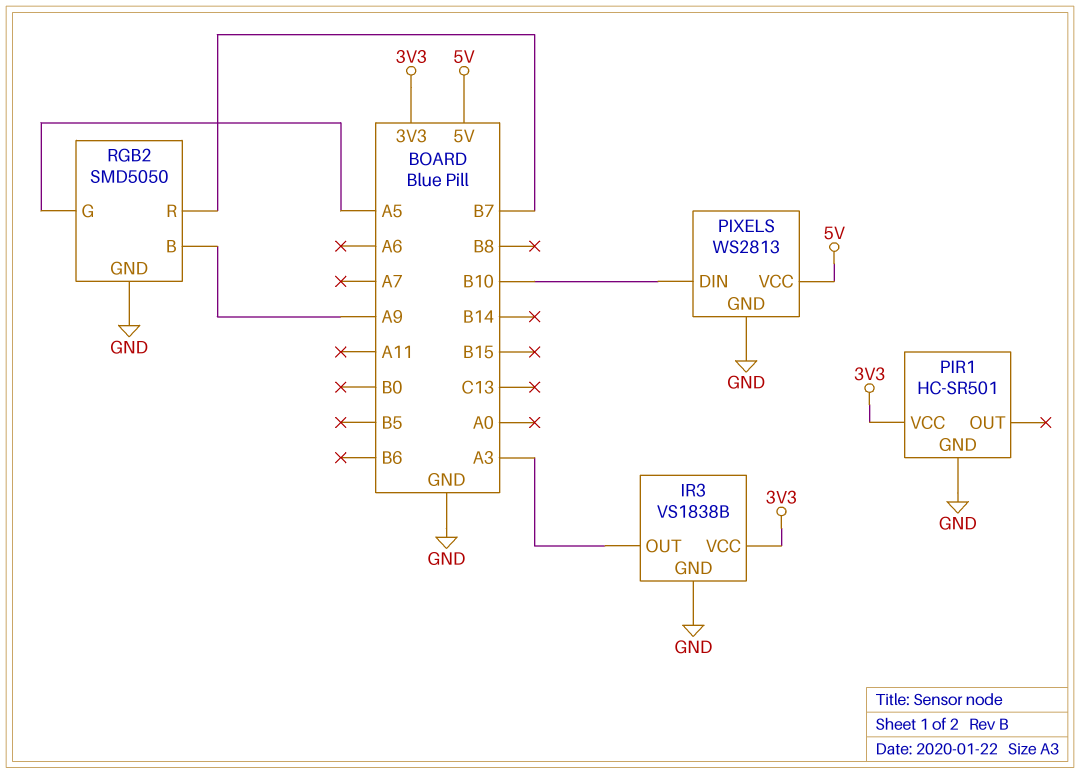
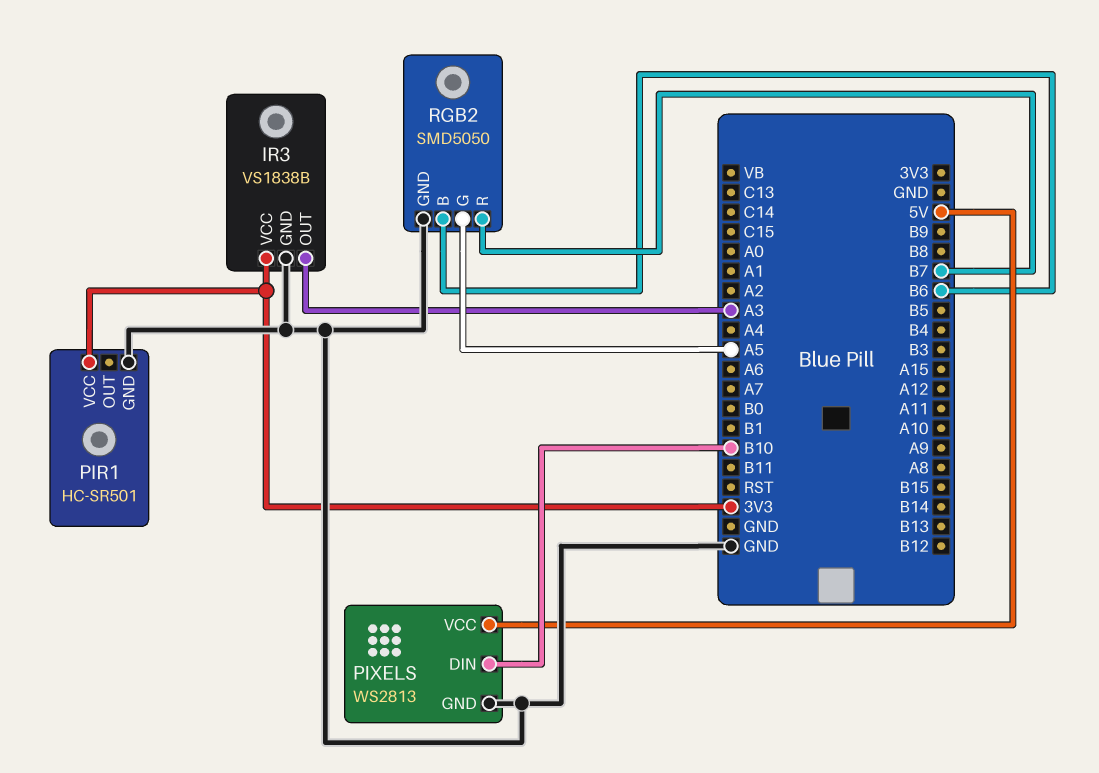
RGB2 pin B: A9 -> B6

